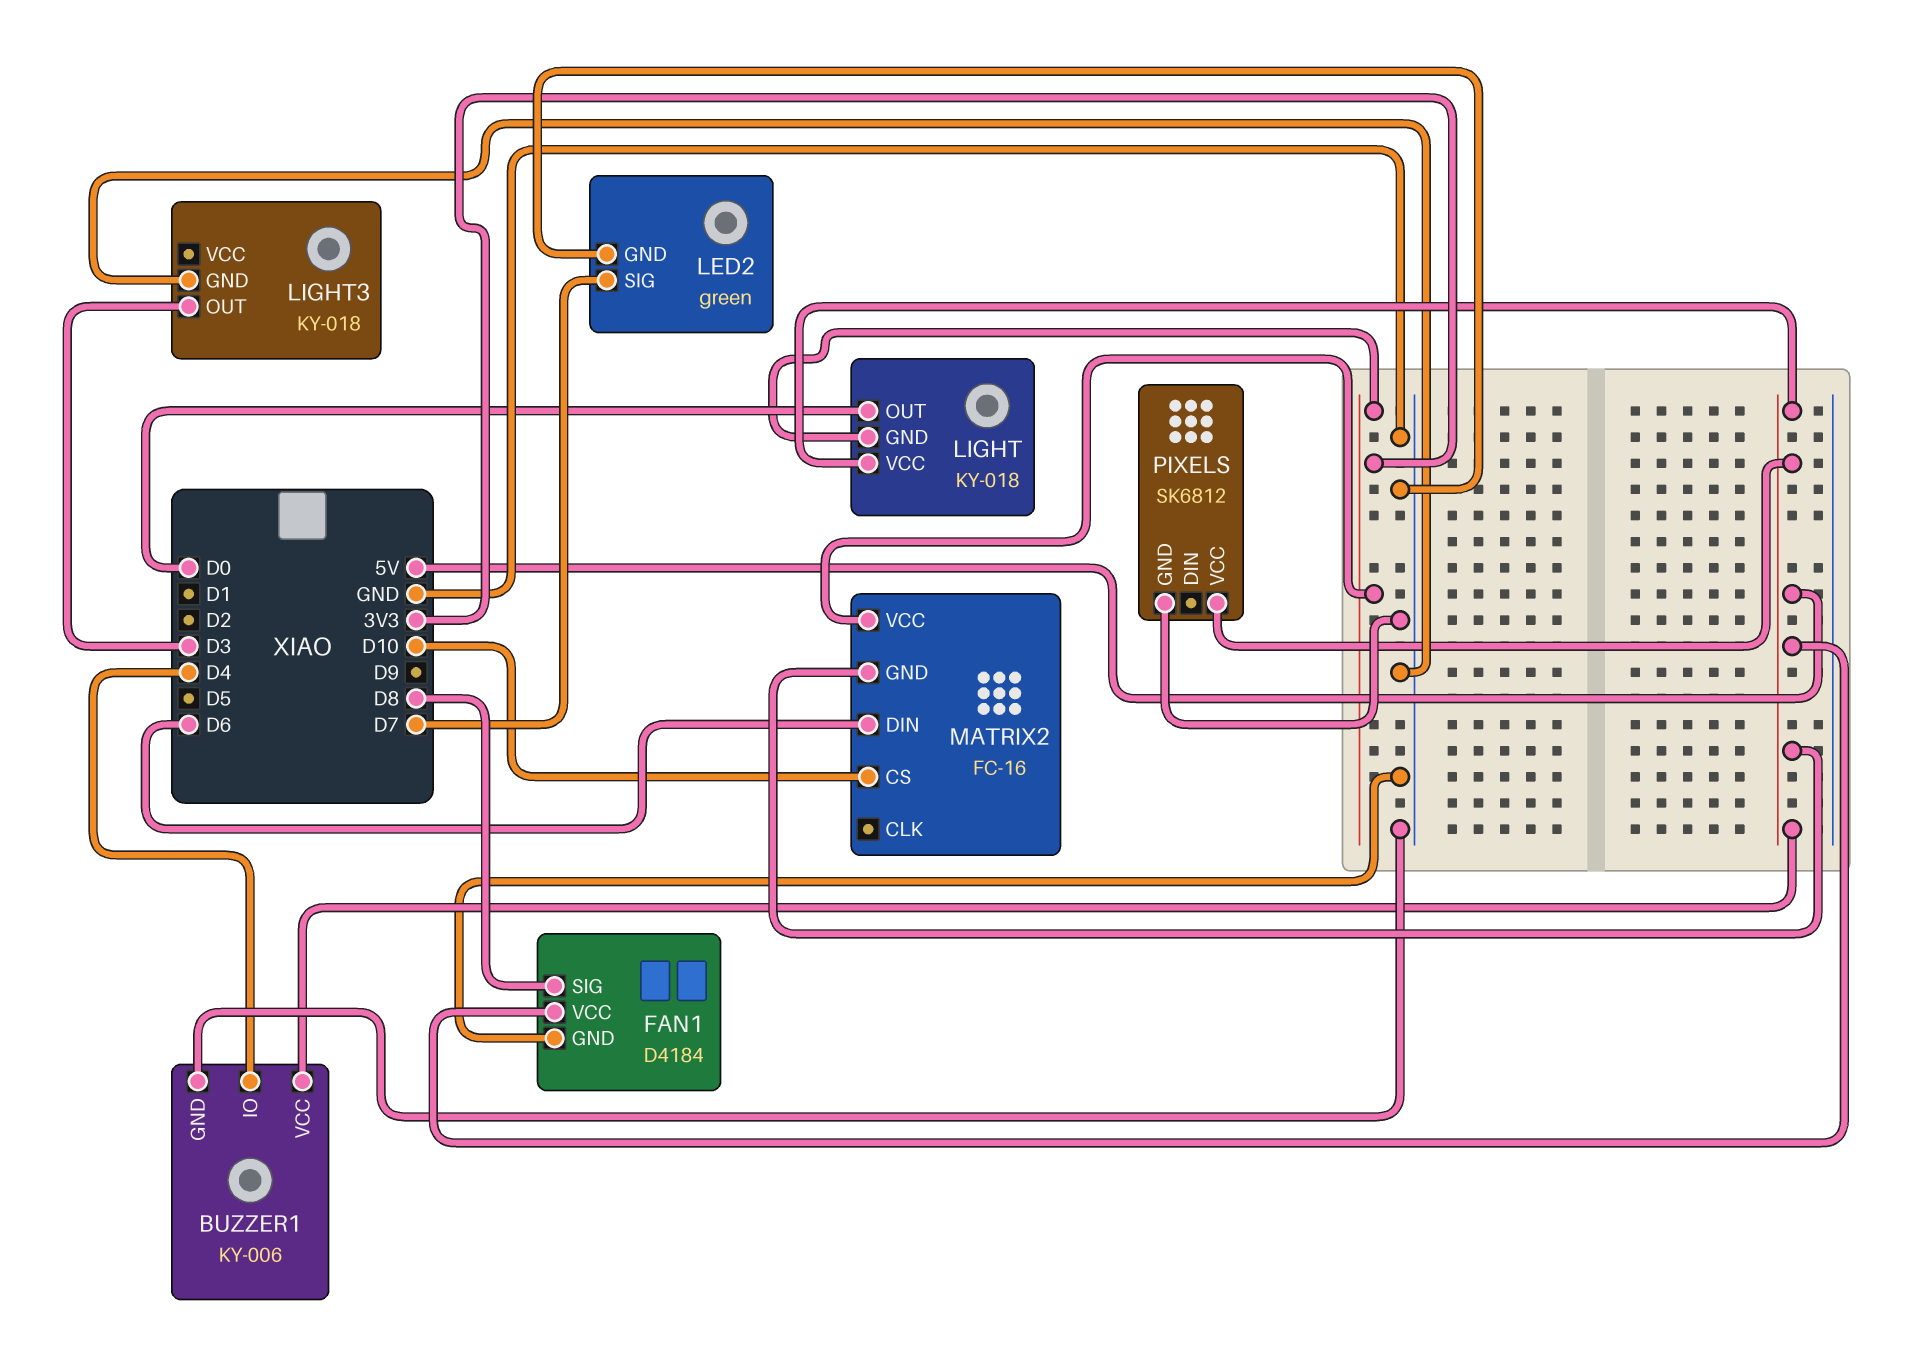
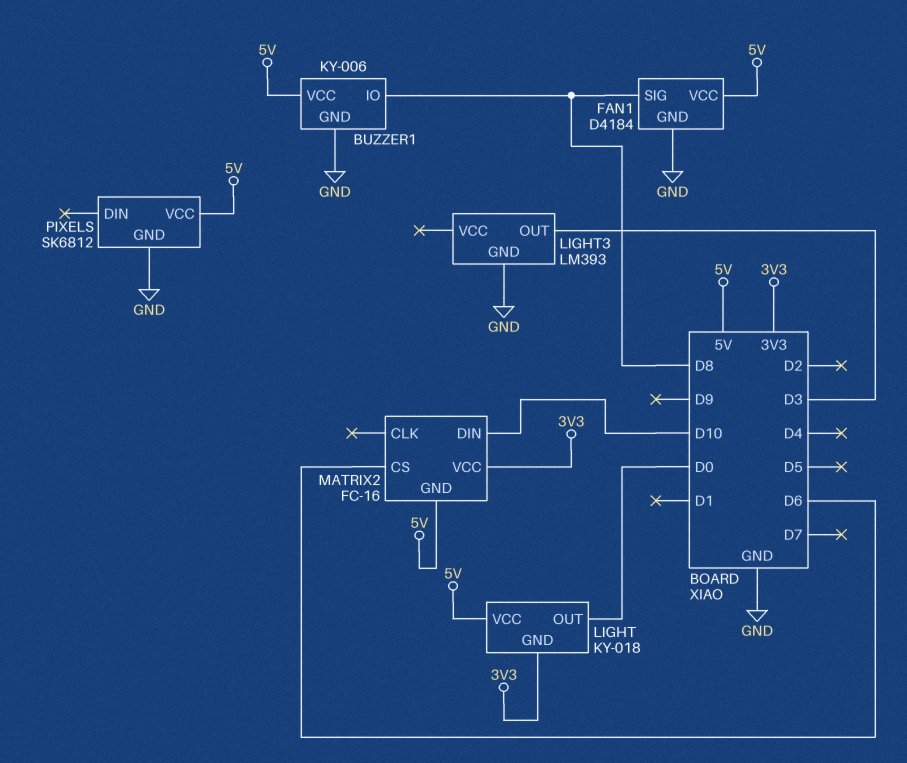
BUZZER1 pin IO: D4 -> D8
LED2: green -> none
LED2 pin GND: GND -> none
LED2 pin SIG: D7 -> none
LIGHT3: KY-018 -> LM393
MATRIX2 pin CS: D10 -> D6
MATRIX2 pin DIN: D6 -> D10

